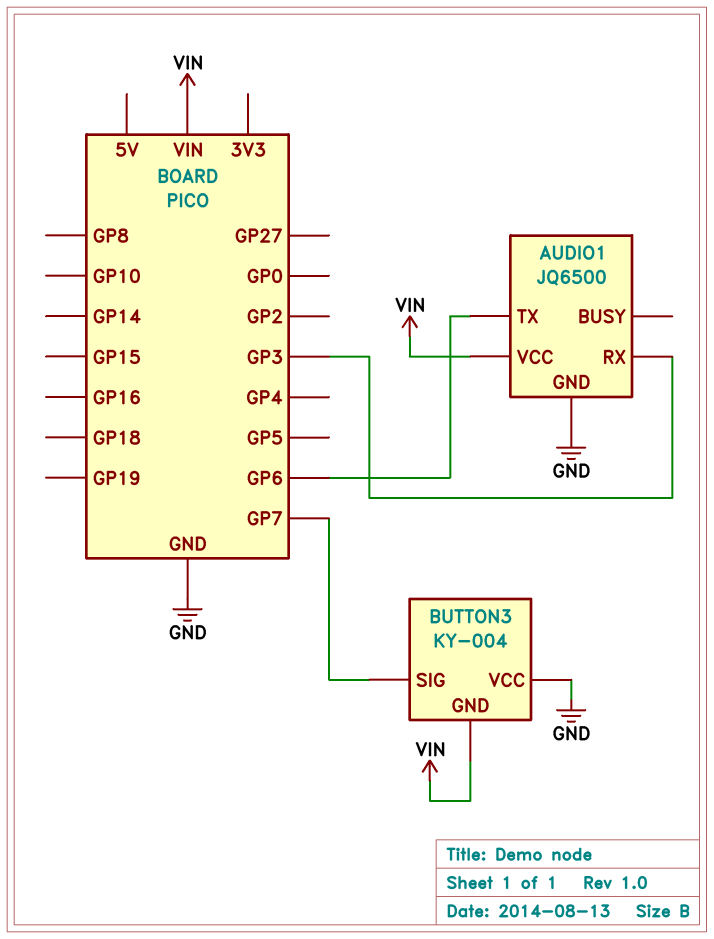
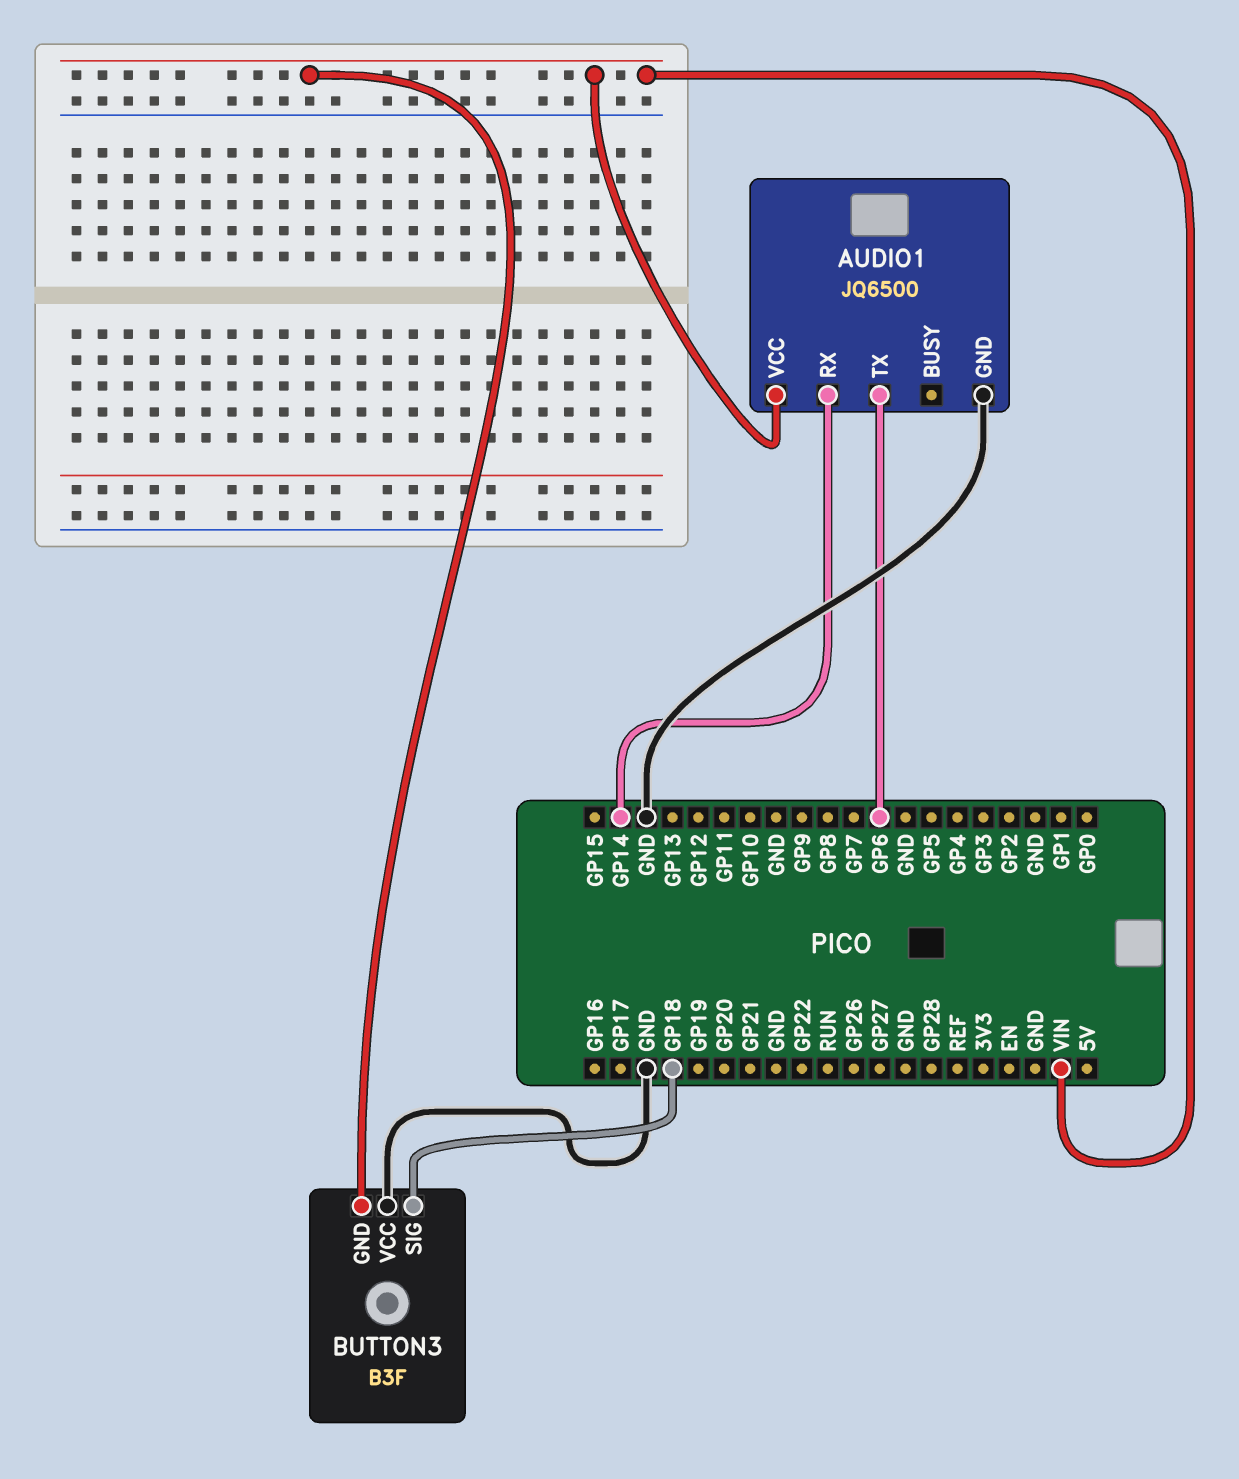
AUDIO1 pin RX: GP3 -> GP14
BUTTON3: KY-004 -> B3F
BUTTON3 pin SIG: GP7 -> GP18

